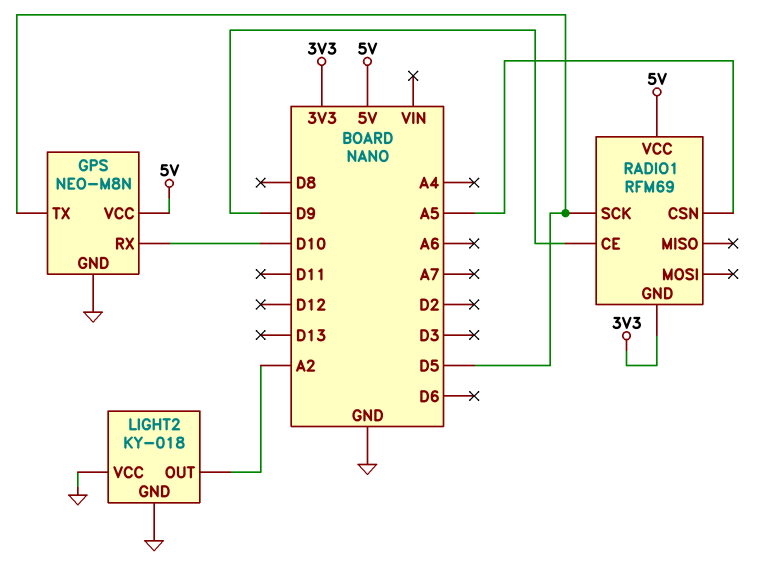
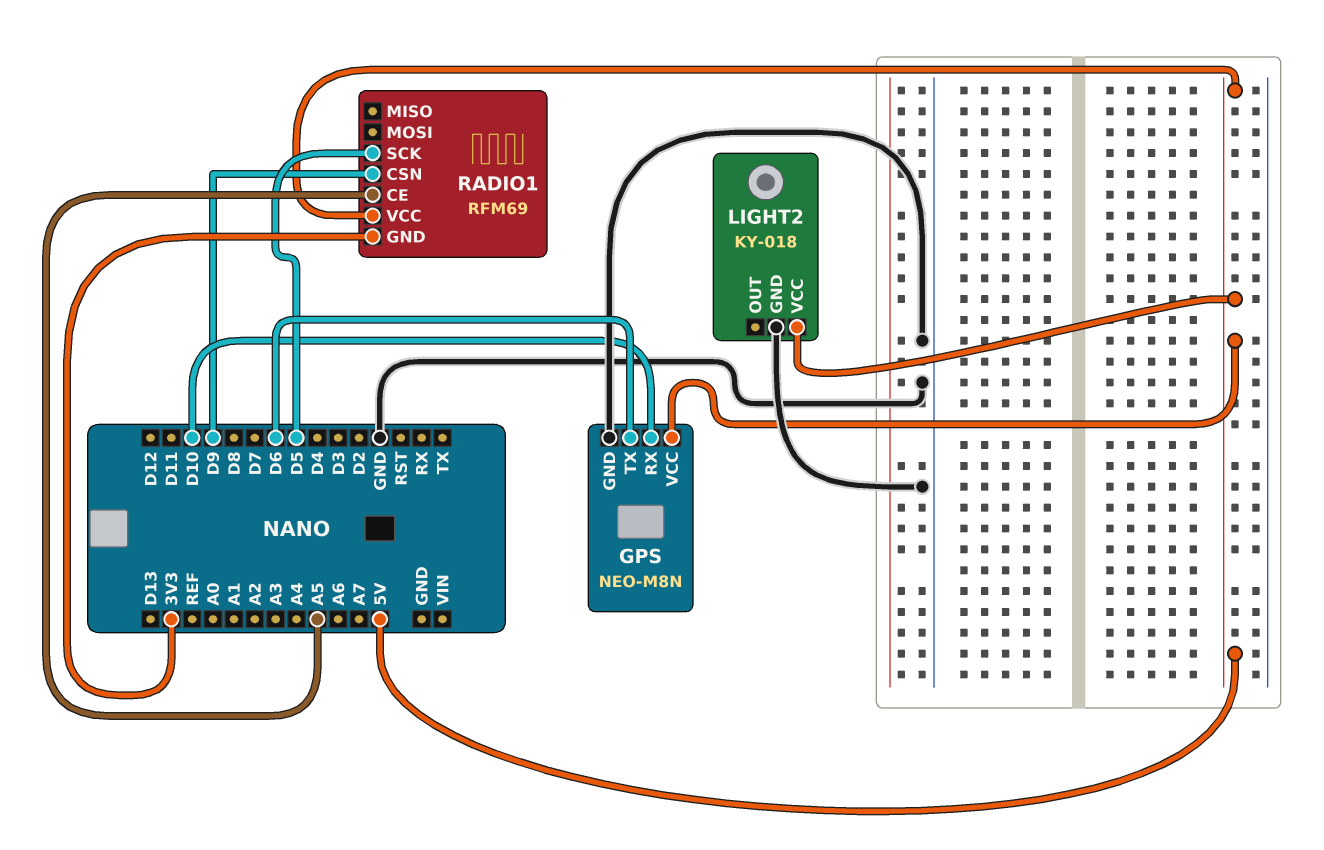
GPS pin TX: D5 -> D6
LIGHT2 pin OUT: A2 -> none
LIGHT2 pin VCC: GND -> 5V
RADIO1 pin CE: D9 -> A5
RADIO1 pin CSN: A5 -> D9

